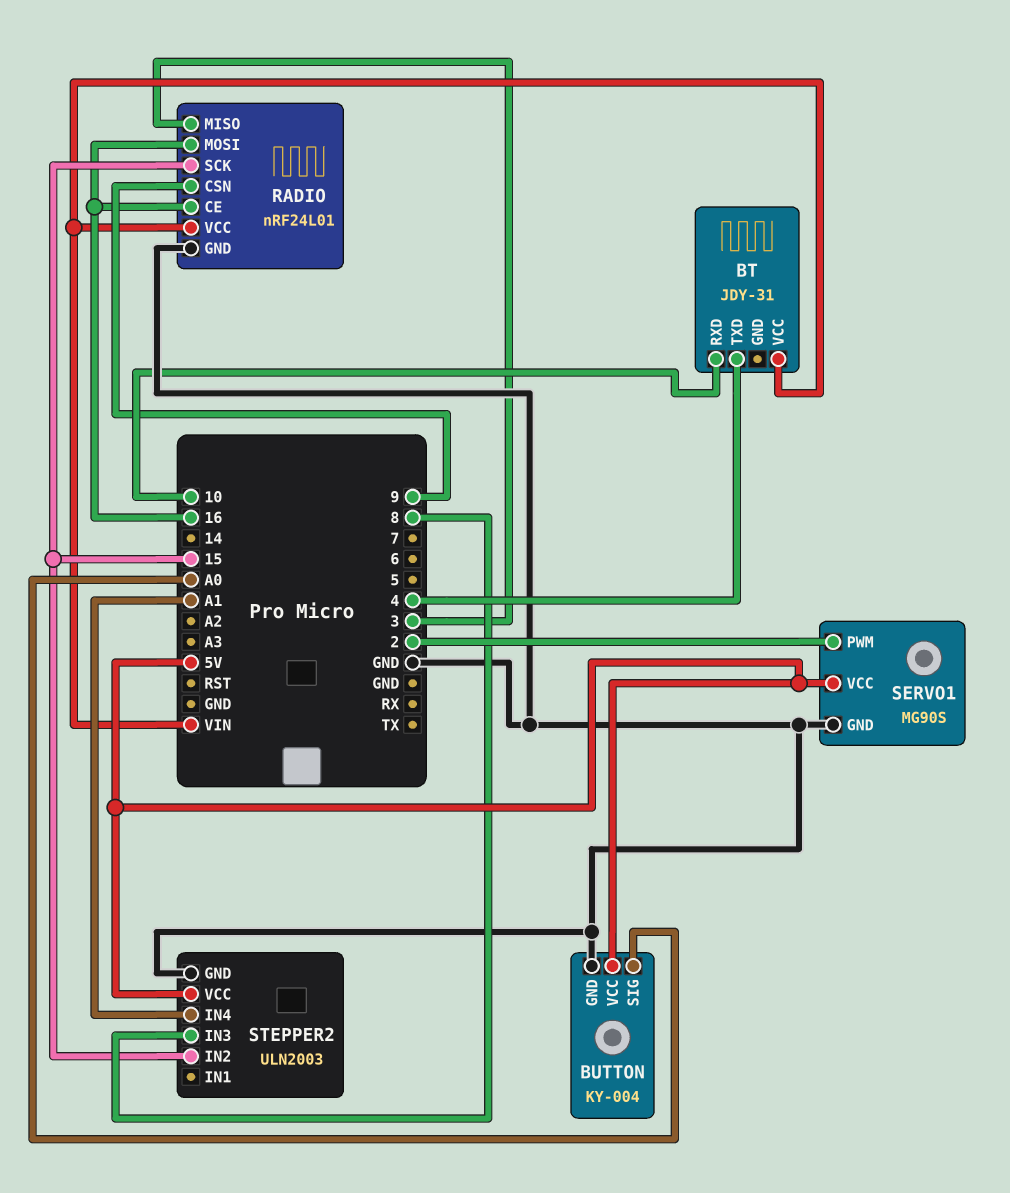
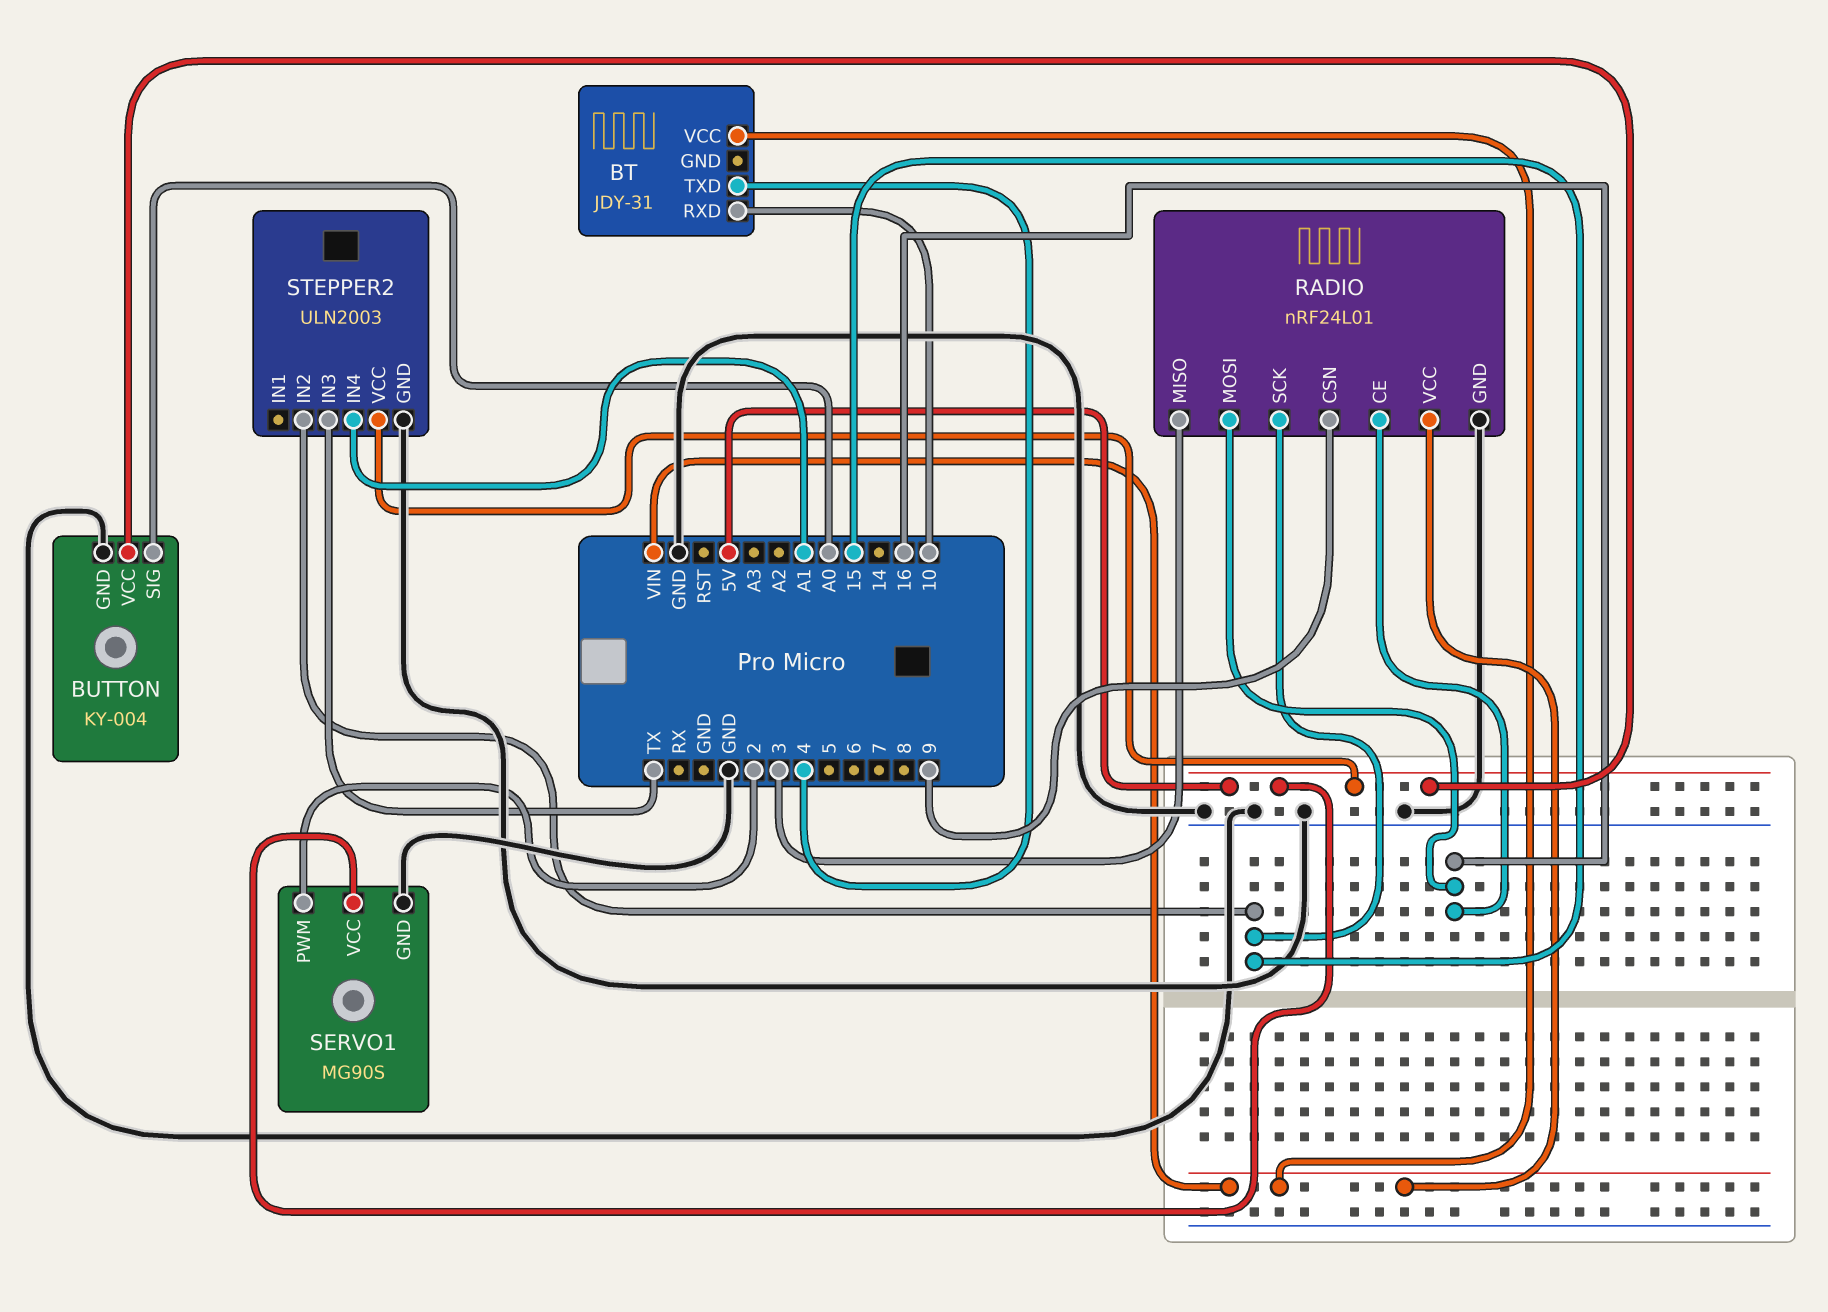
STEPPER2 pin IN3: 8 -> TX

